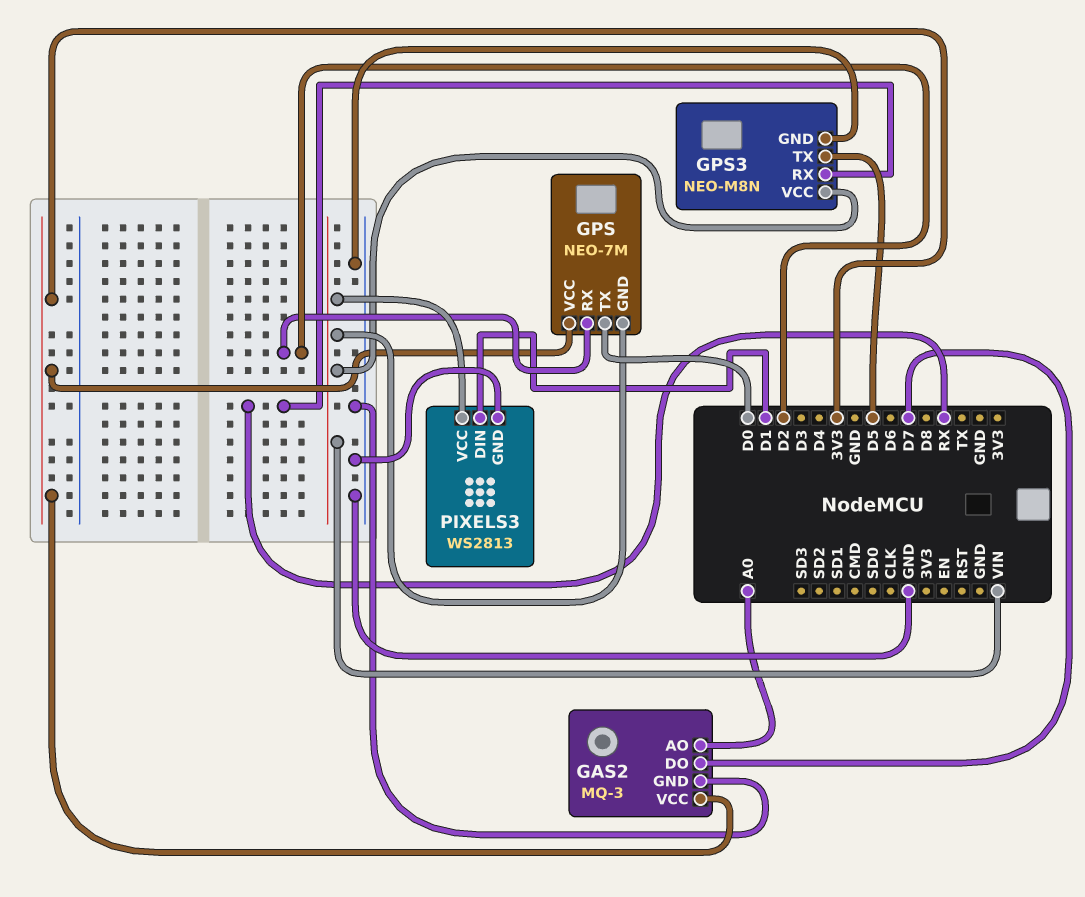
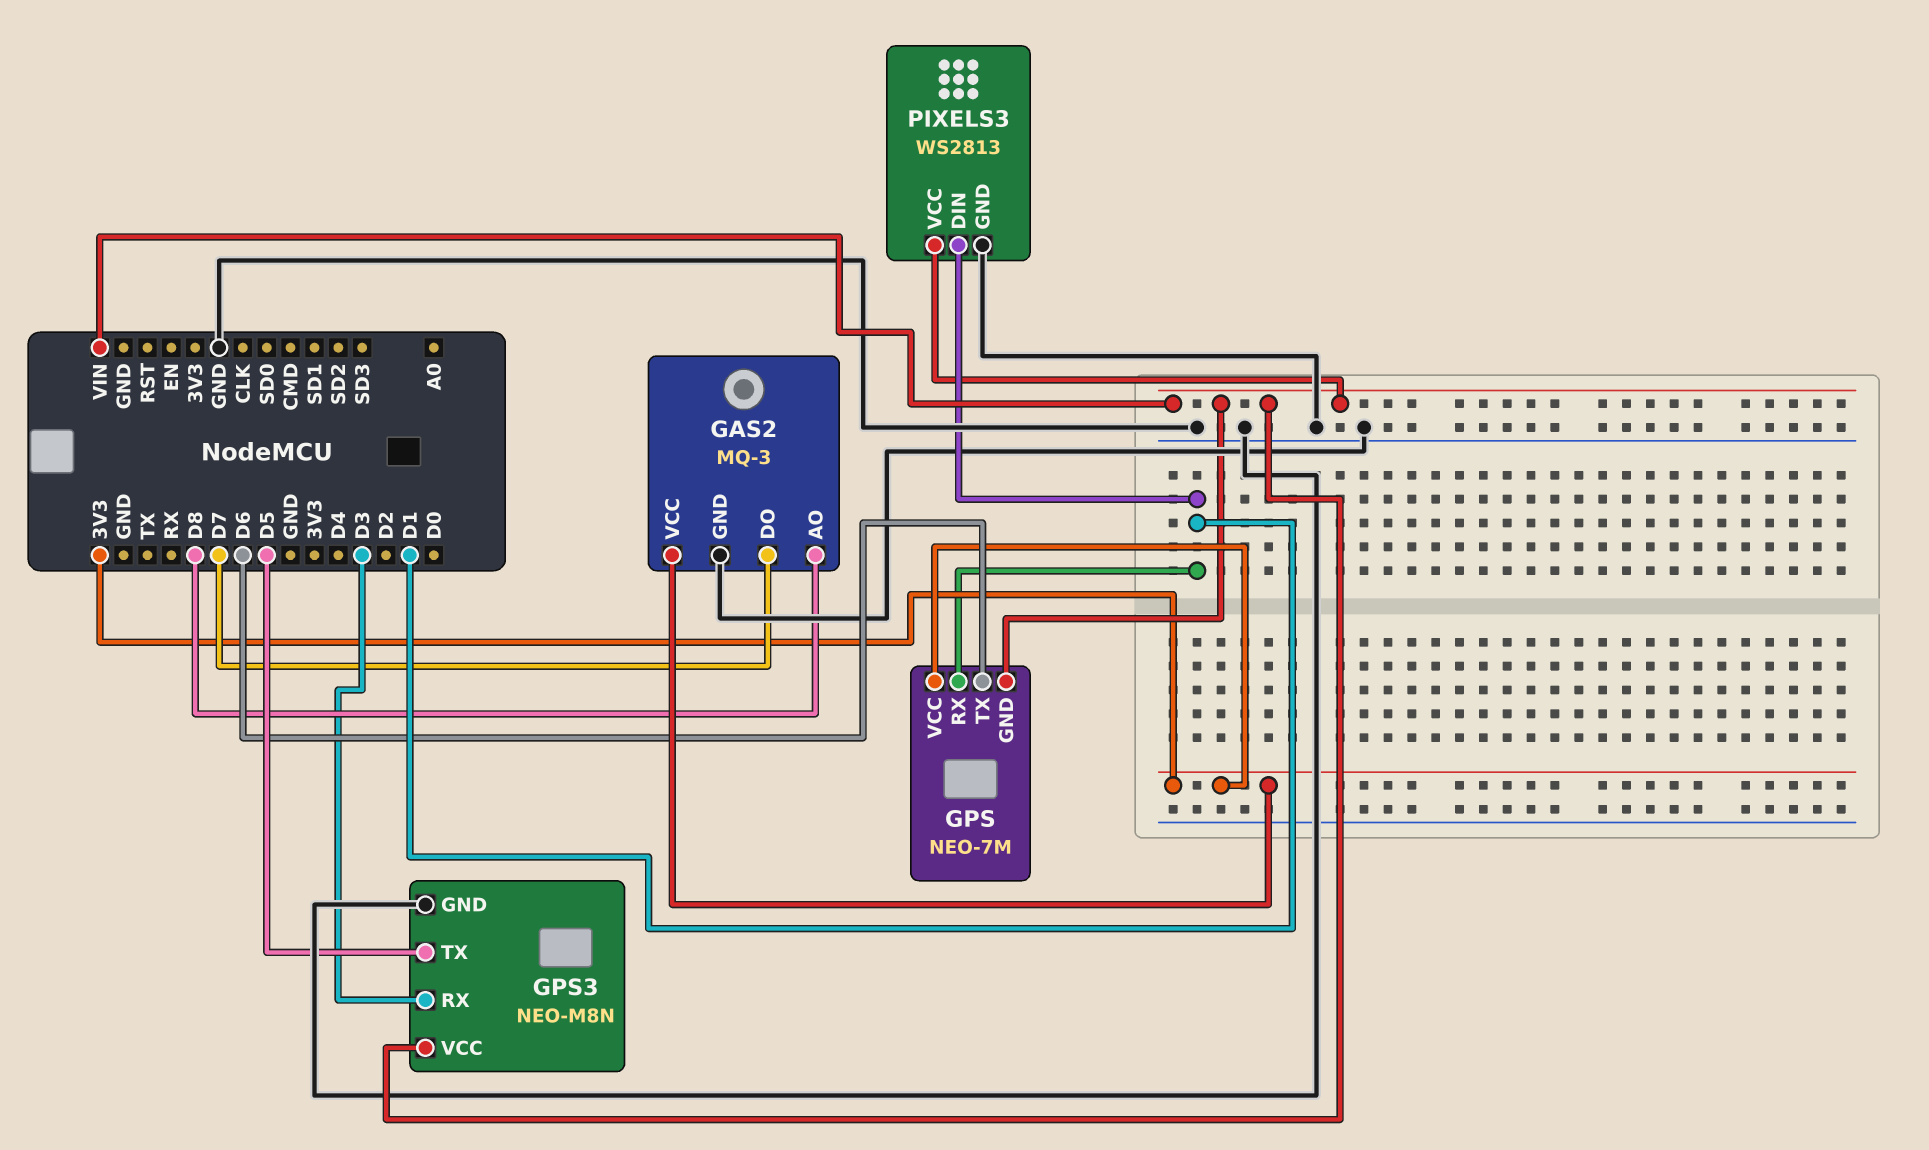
GAS2 pin AO: A0 -> D8
GPS pin RX: D2 -> D1
GPS pin TX: D0 -> D6
GPS3 pin RX: RX -> D3

